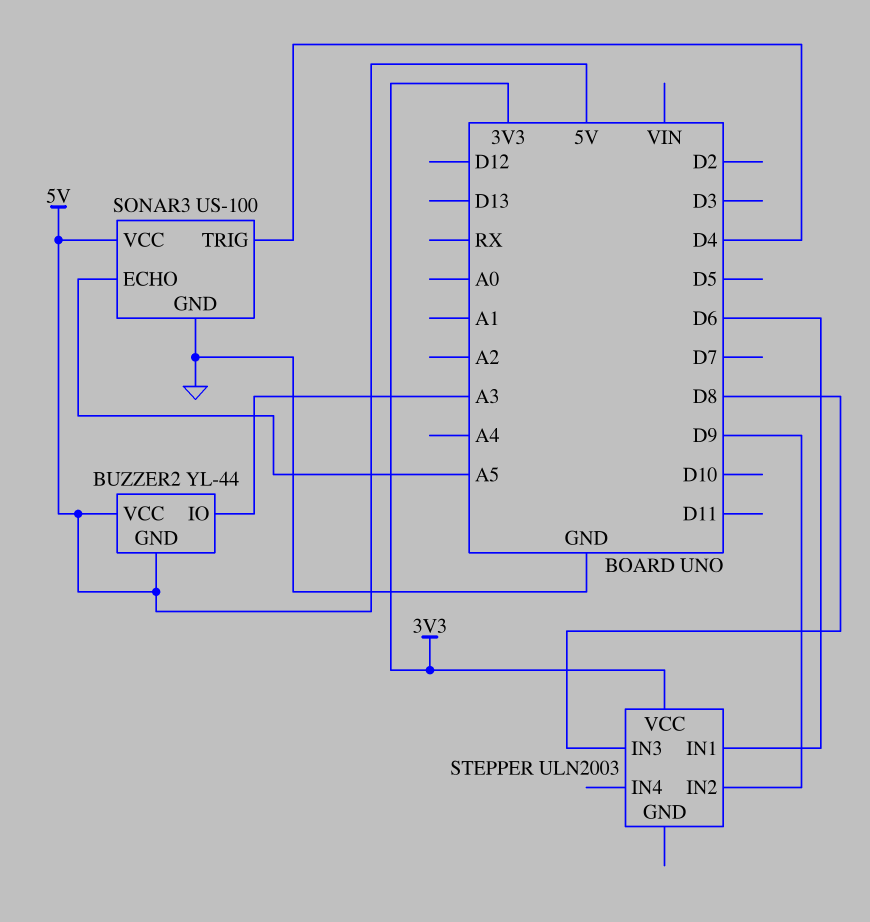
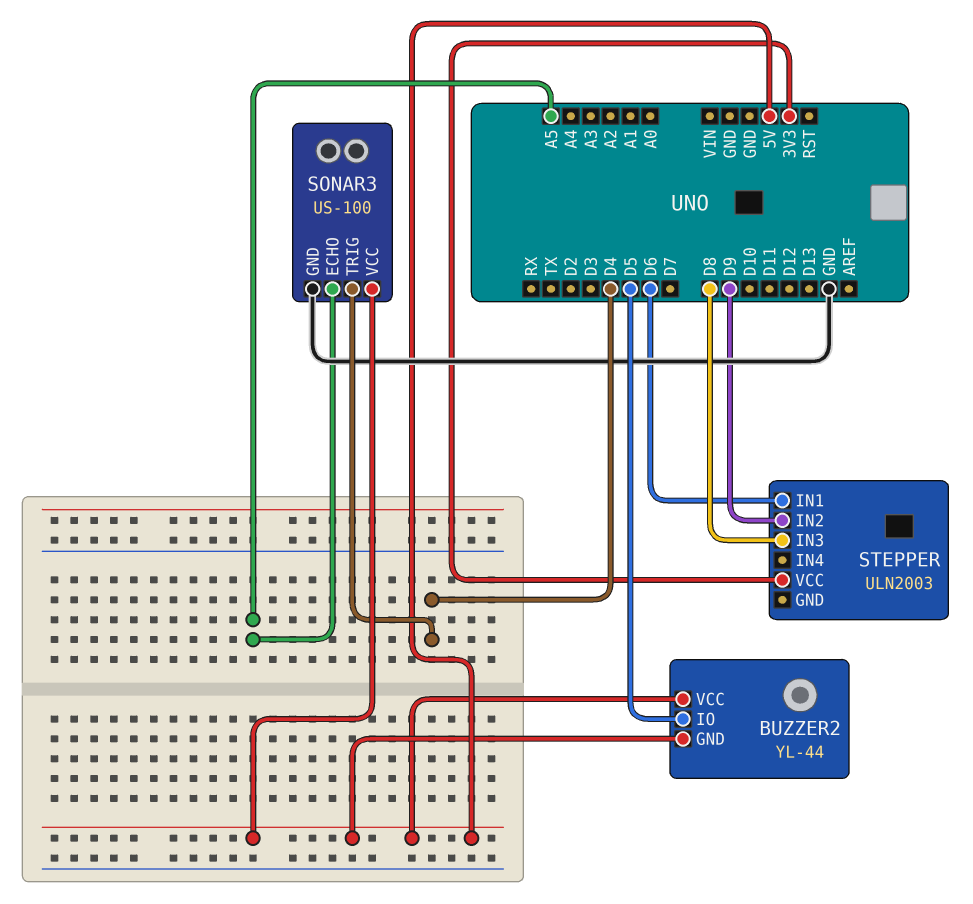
BUZZER2 pin IO: A3 -> D5

